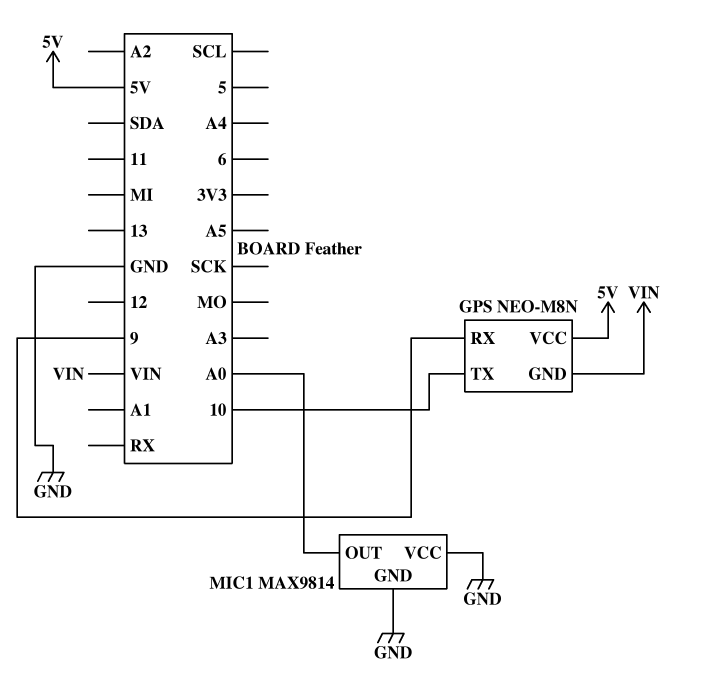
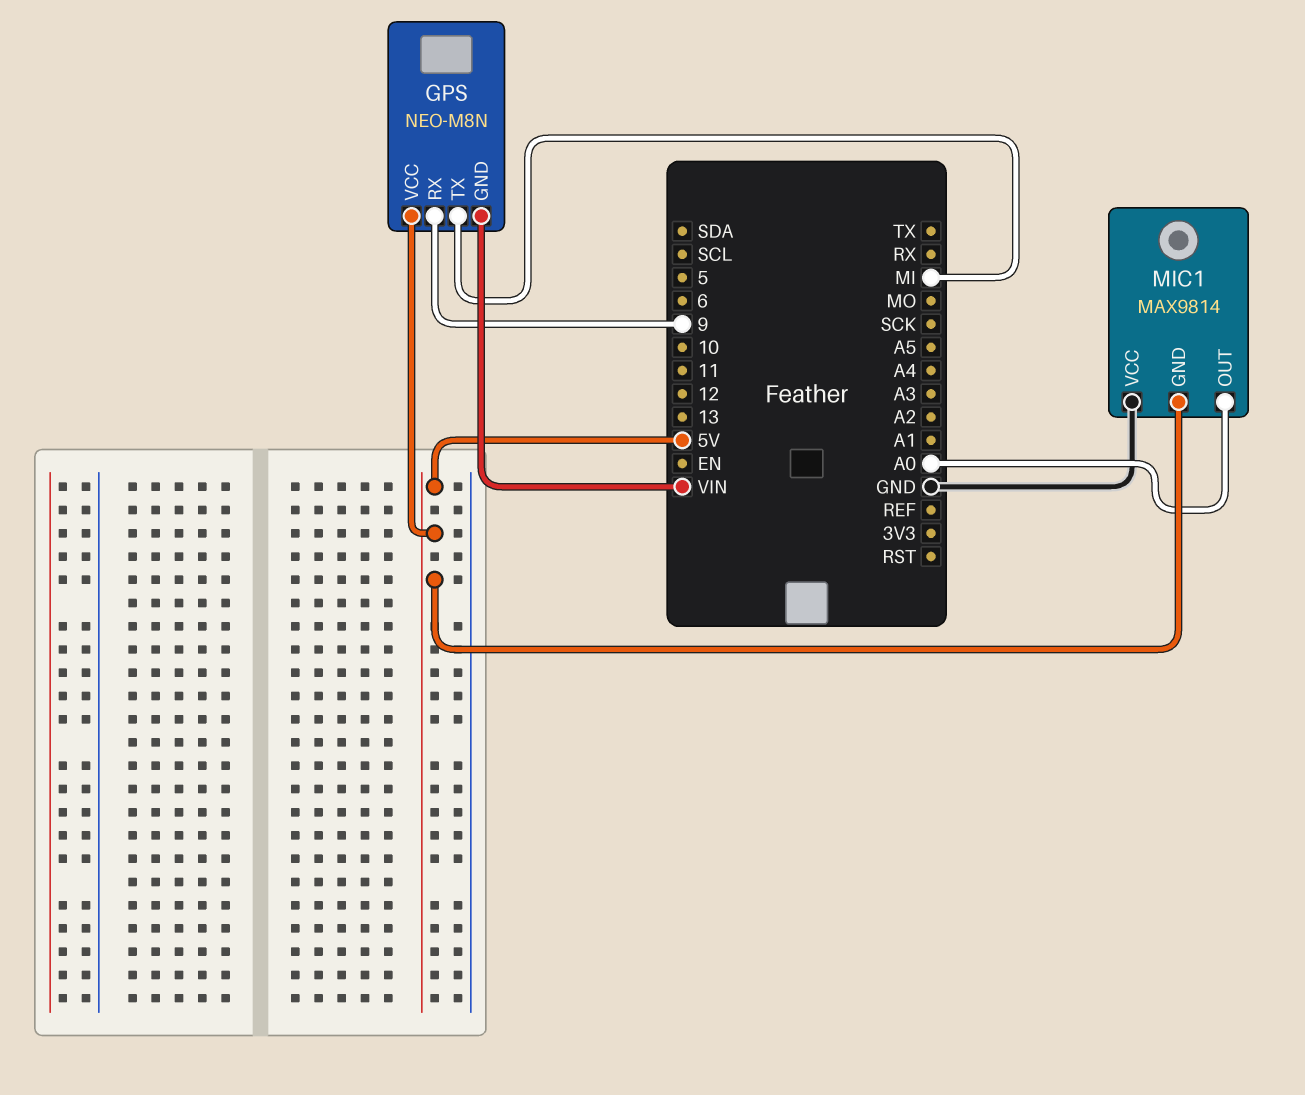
GPS pin TX: 10 -> MI
MIC1 pin GND: GND -> 5V

